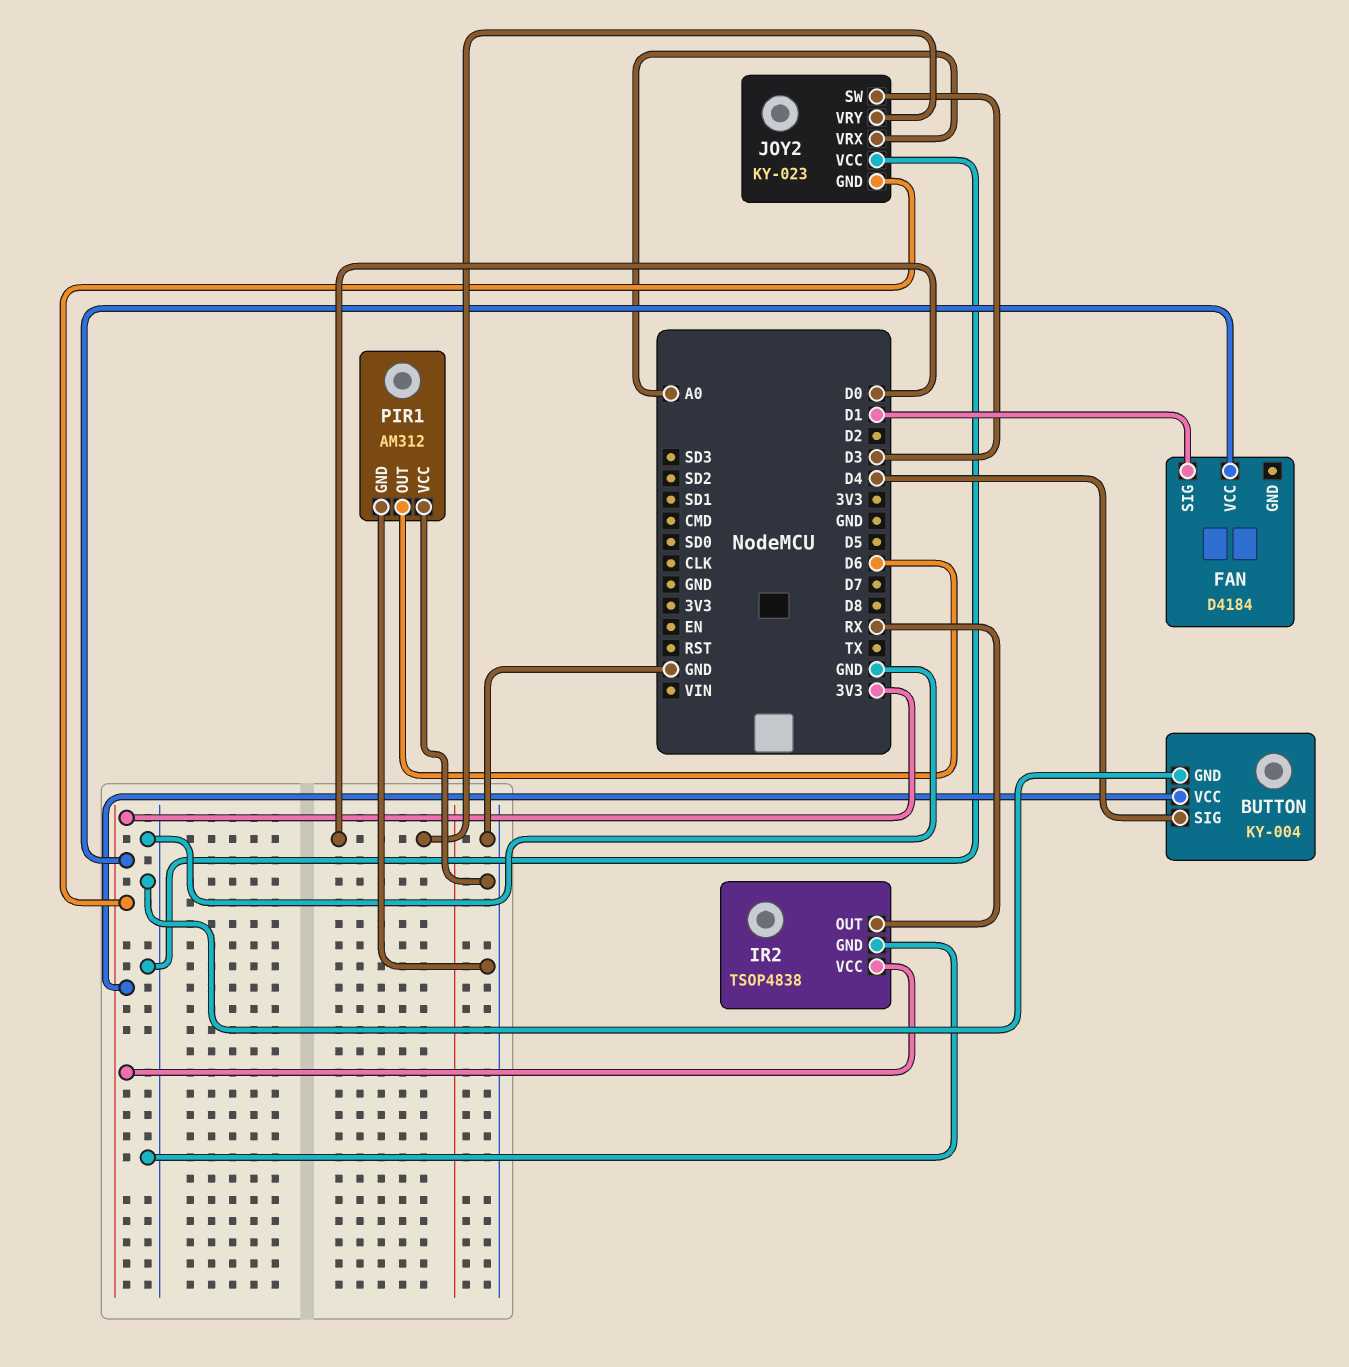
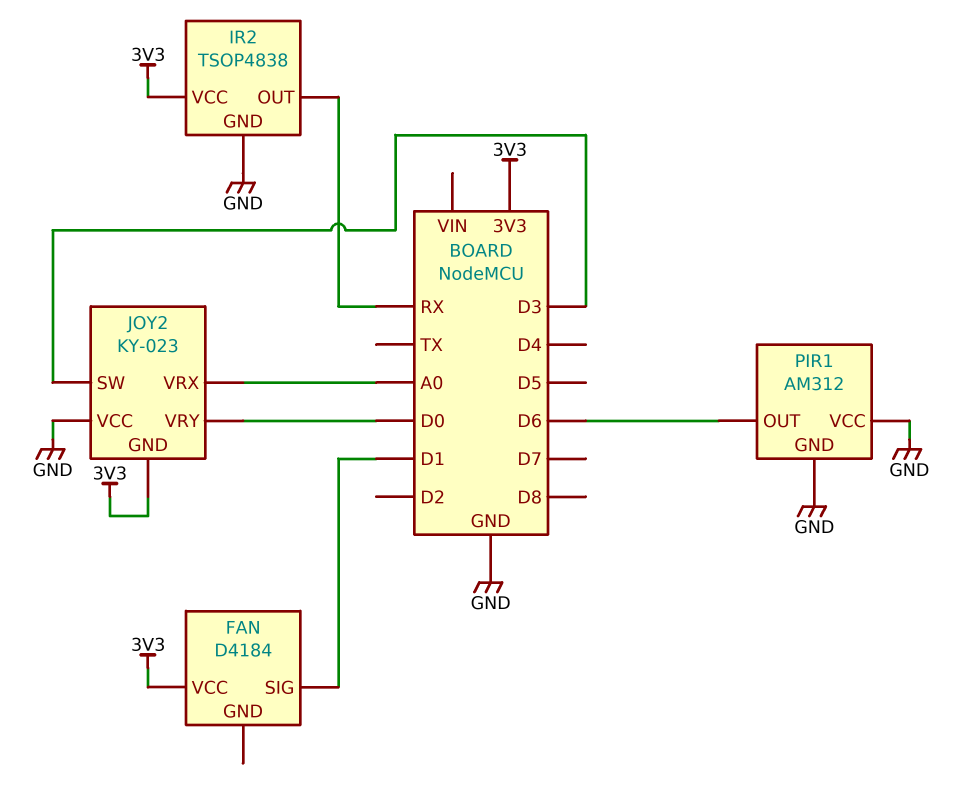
BUTTON: KY-004 -> none
BUTTON pin GND: GND -> none
BUTTON pin SIG: D4 -> none
BUTTON pin VCC: 3V3 -> none

